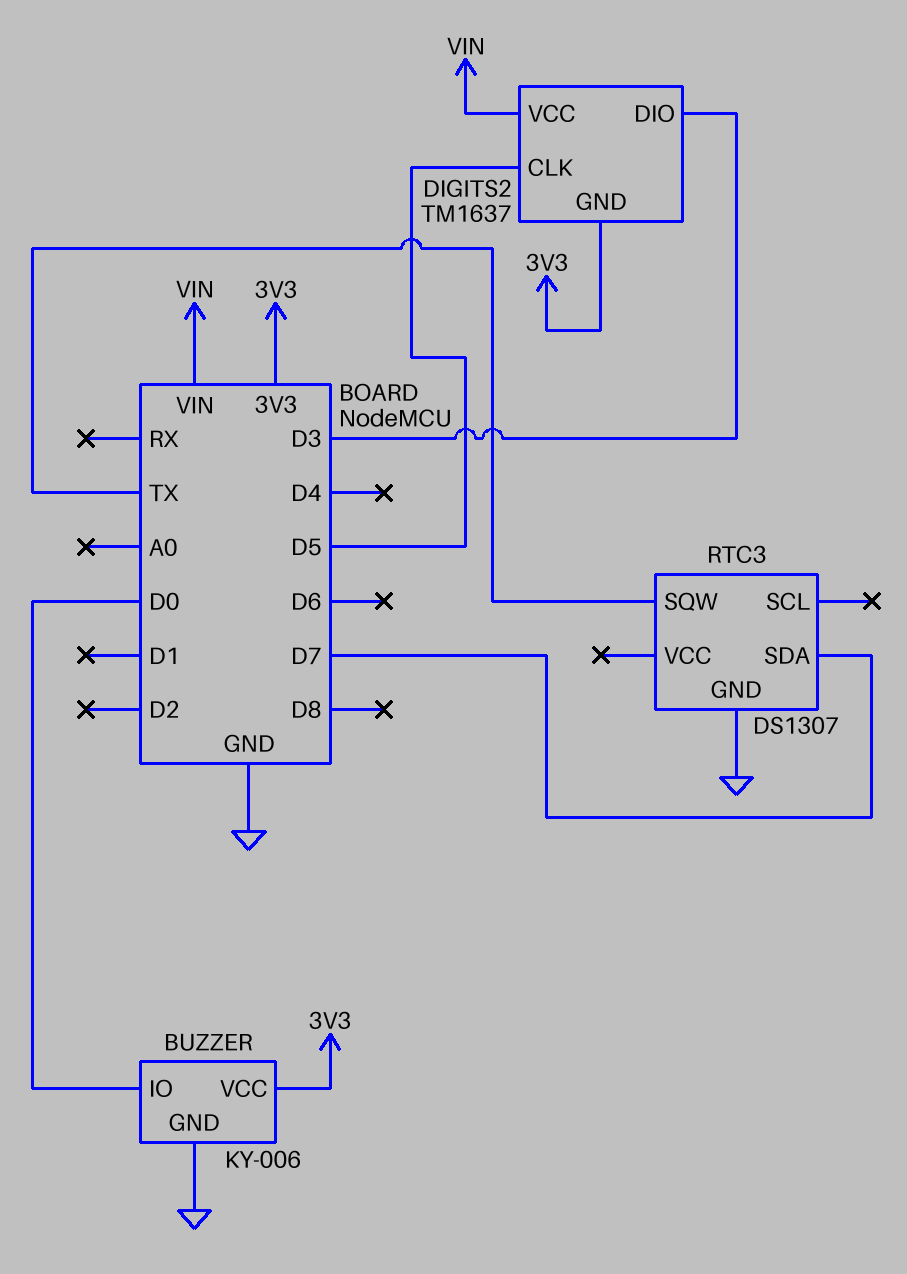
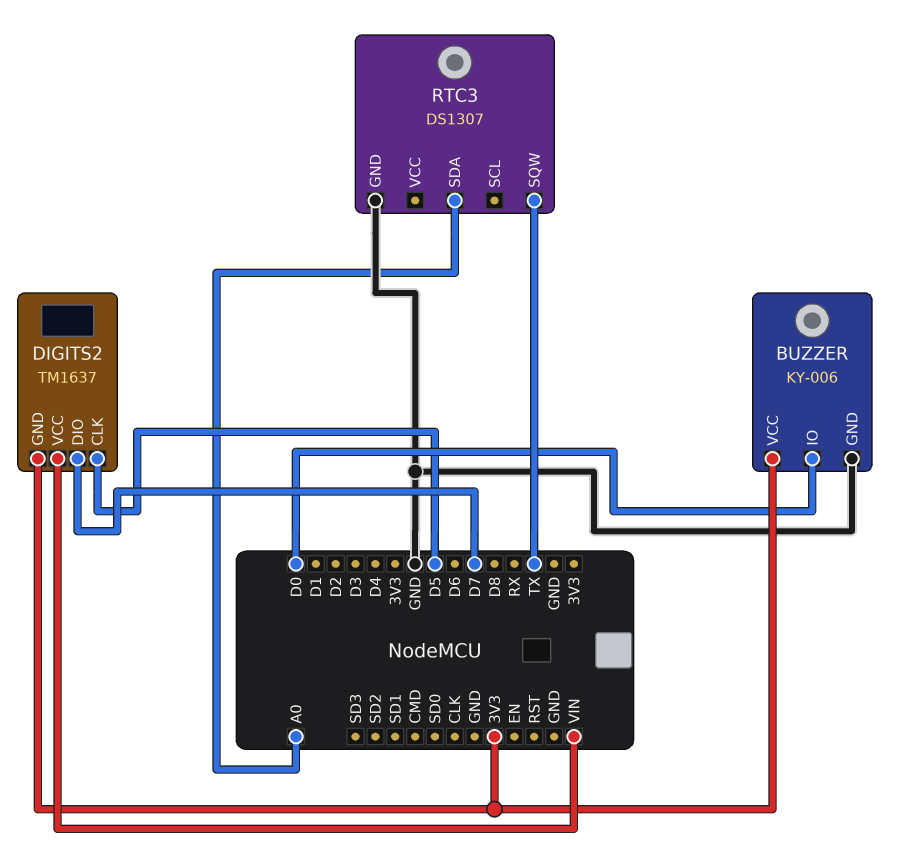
DIGITS2 pin DIO: D3 -> D7
RTC3 pin SDA: D7 -> A0

